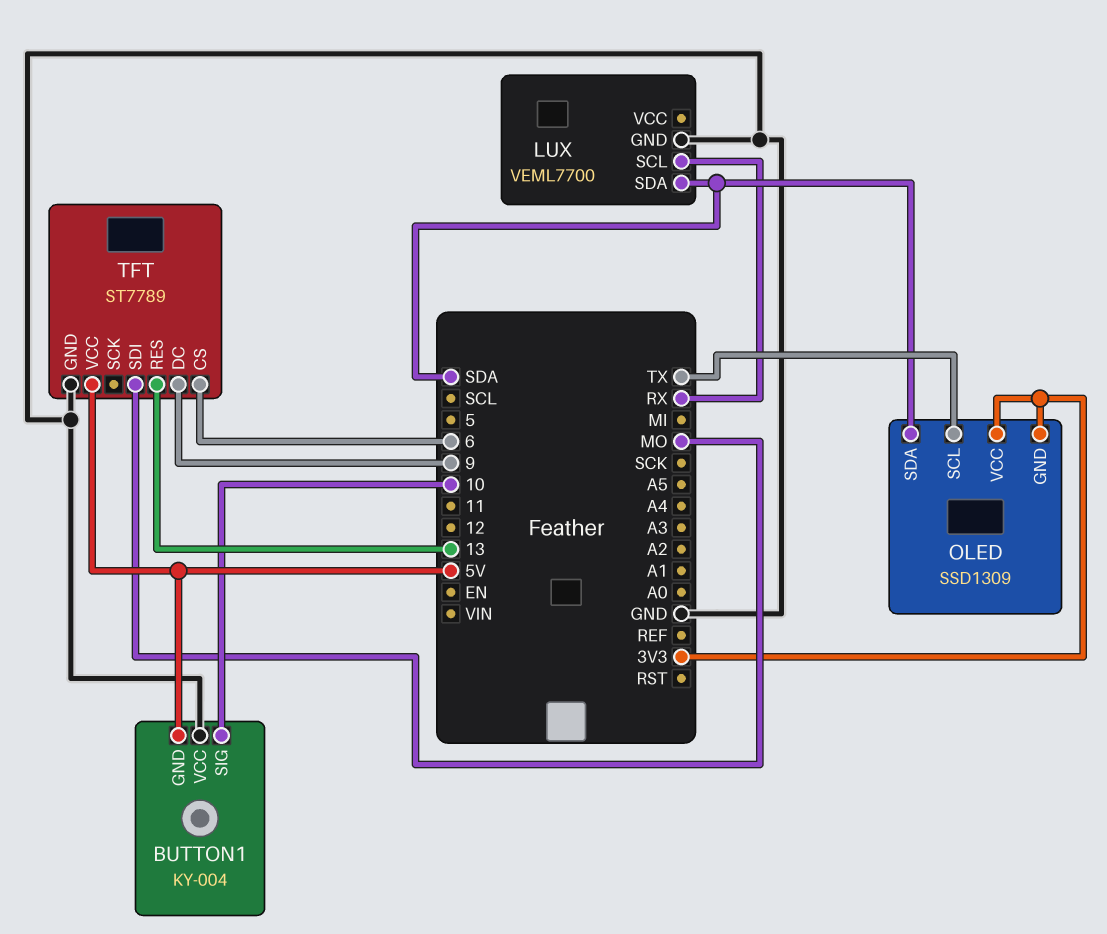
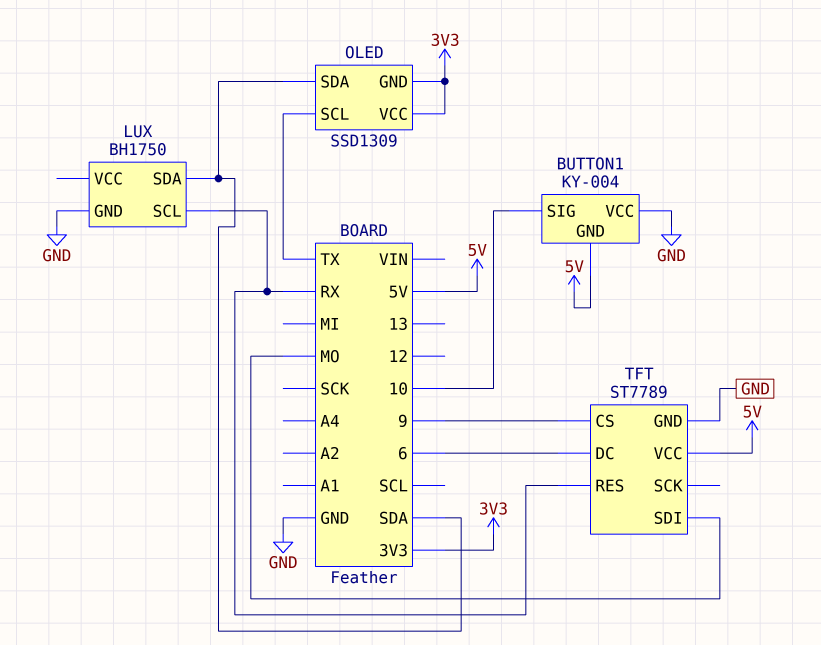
LUX: VEML7700 -> BH1750
TFT pin CS: 6 -> 9
TFT pin DC: 9 -> 6
TFT pin RES: 13 -> RX

